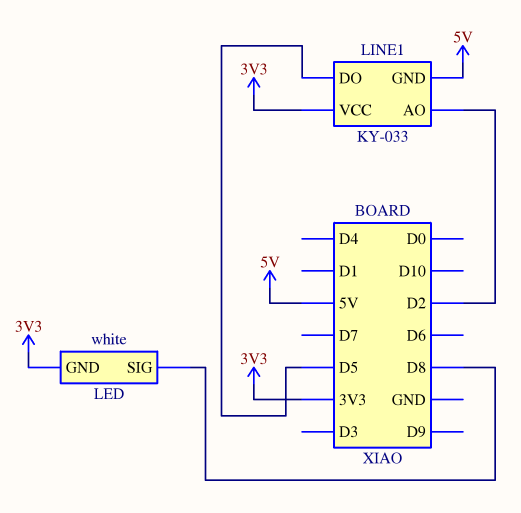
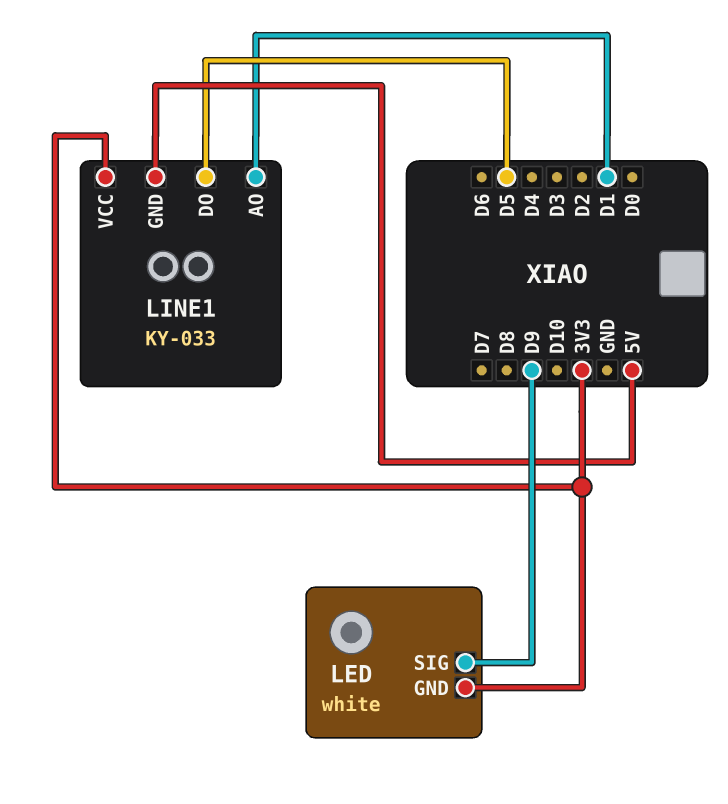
LED pin SIG: D8 -> D9
LINE1 pin AO: D2 -> D1

